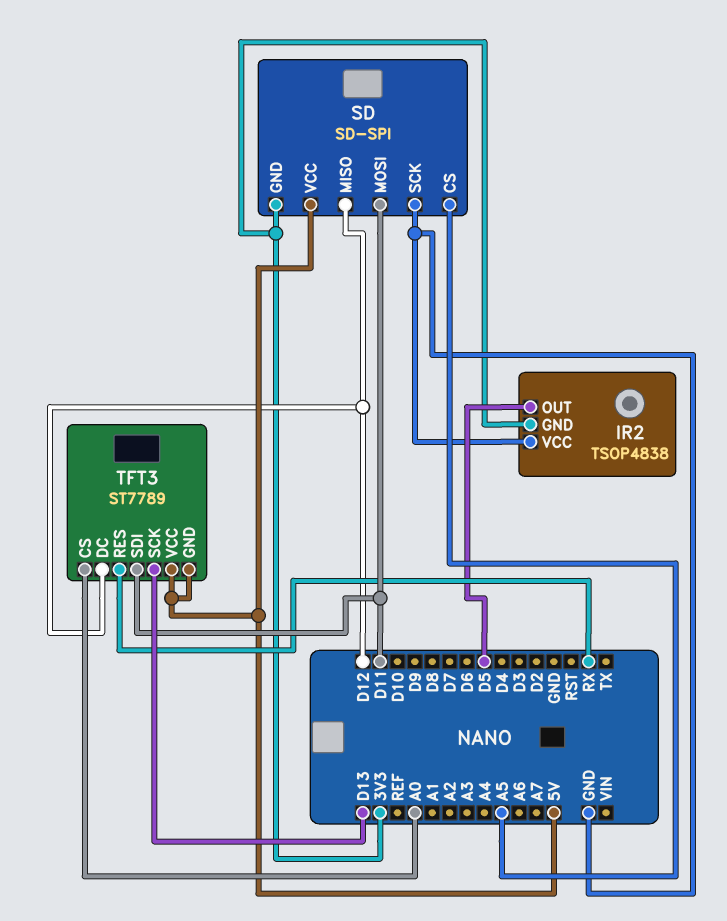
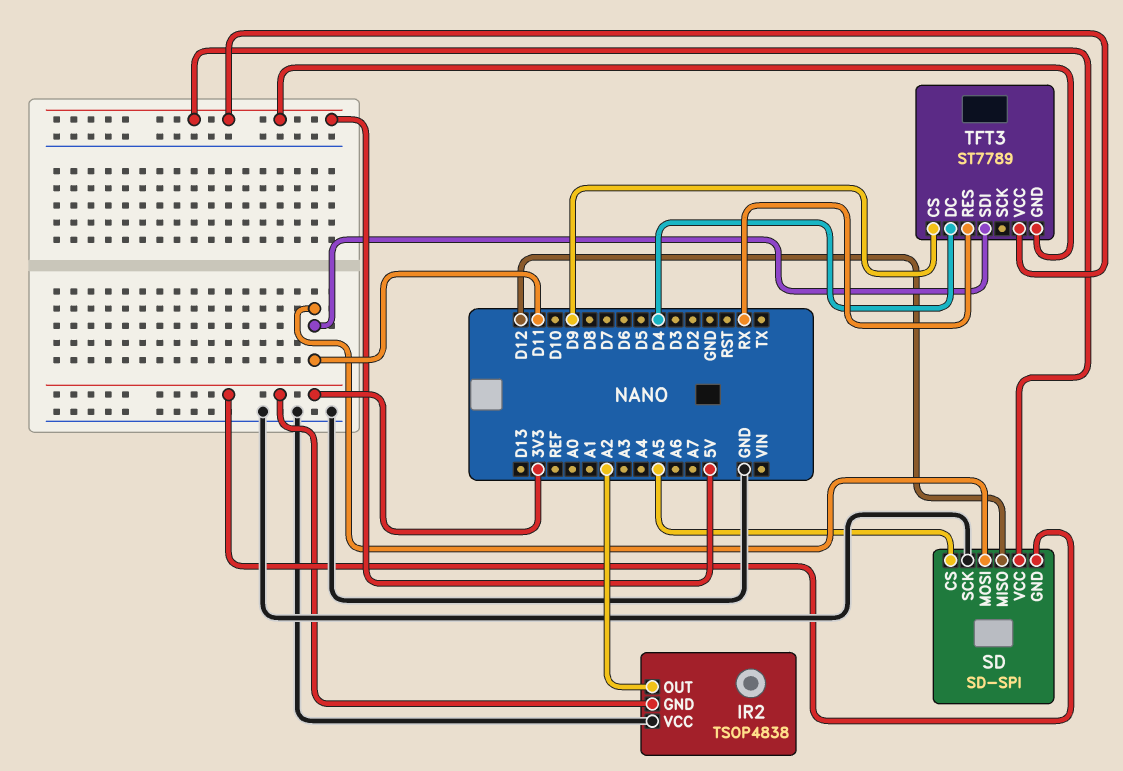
IR2 pin OUT: D5 -> A2
TFT3 pin CS: A0 -> D9
TFT3 pin DC: D12 -> D4
TFT3 pin SCK: D13 -> none

